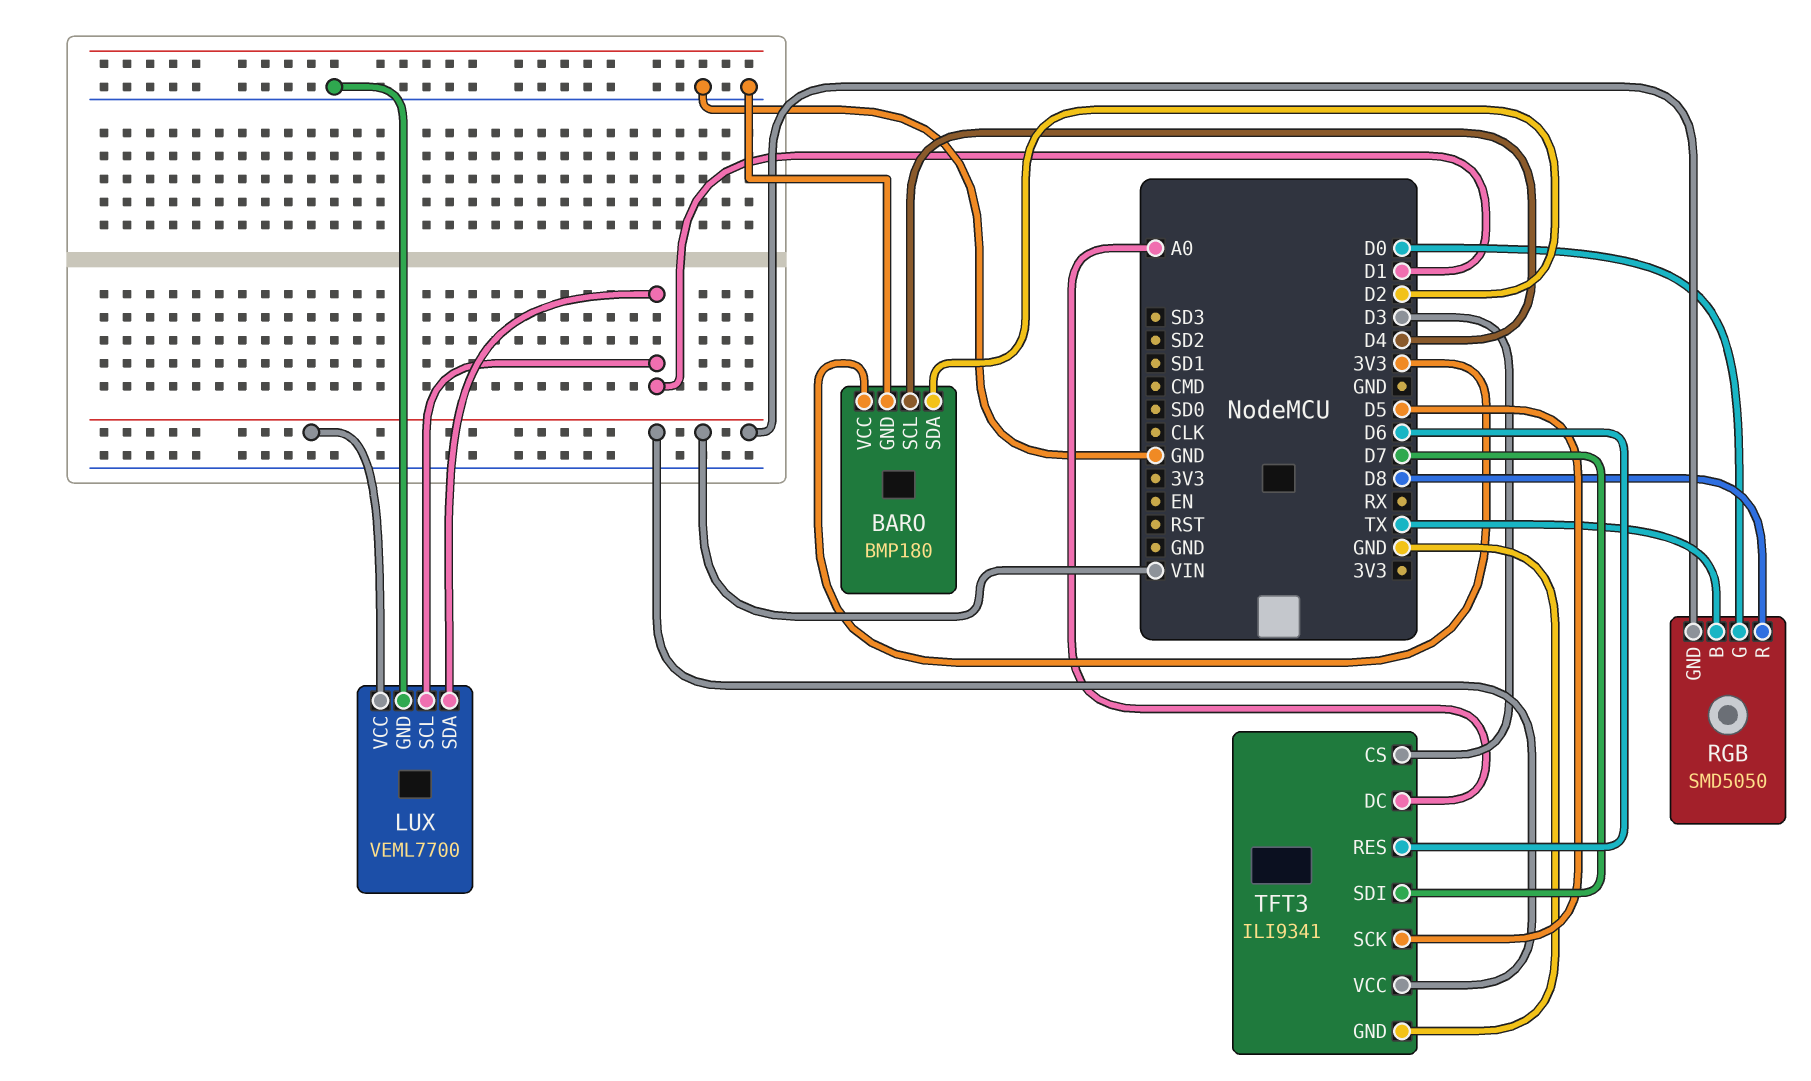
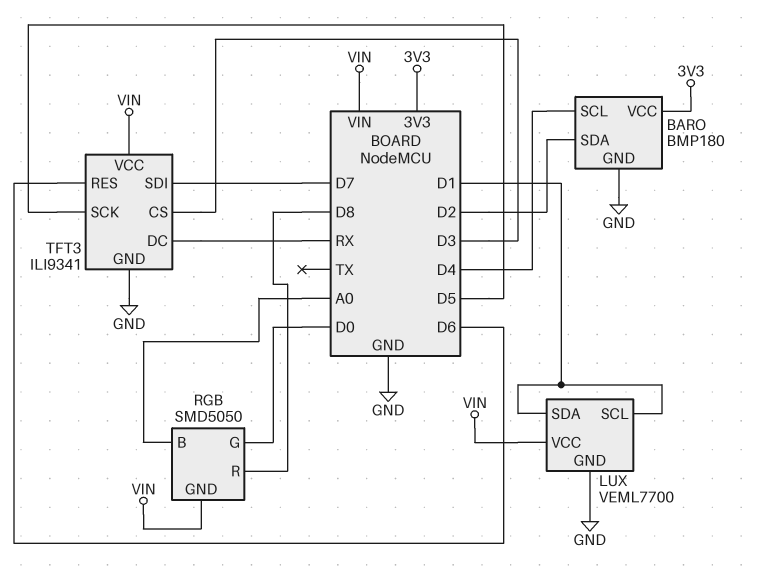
RGB pin B: TX -> A0
TFT3 pin DC: A0 -> RX

